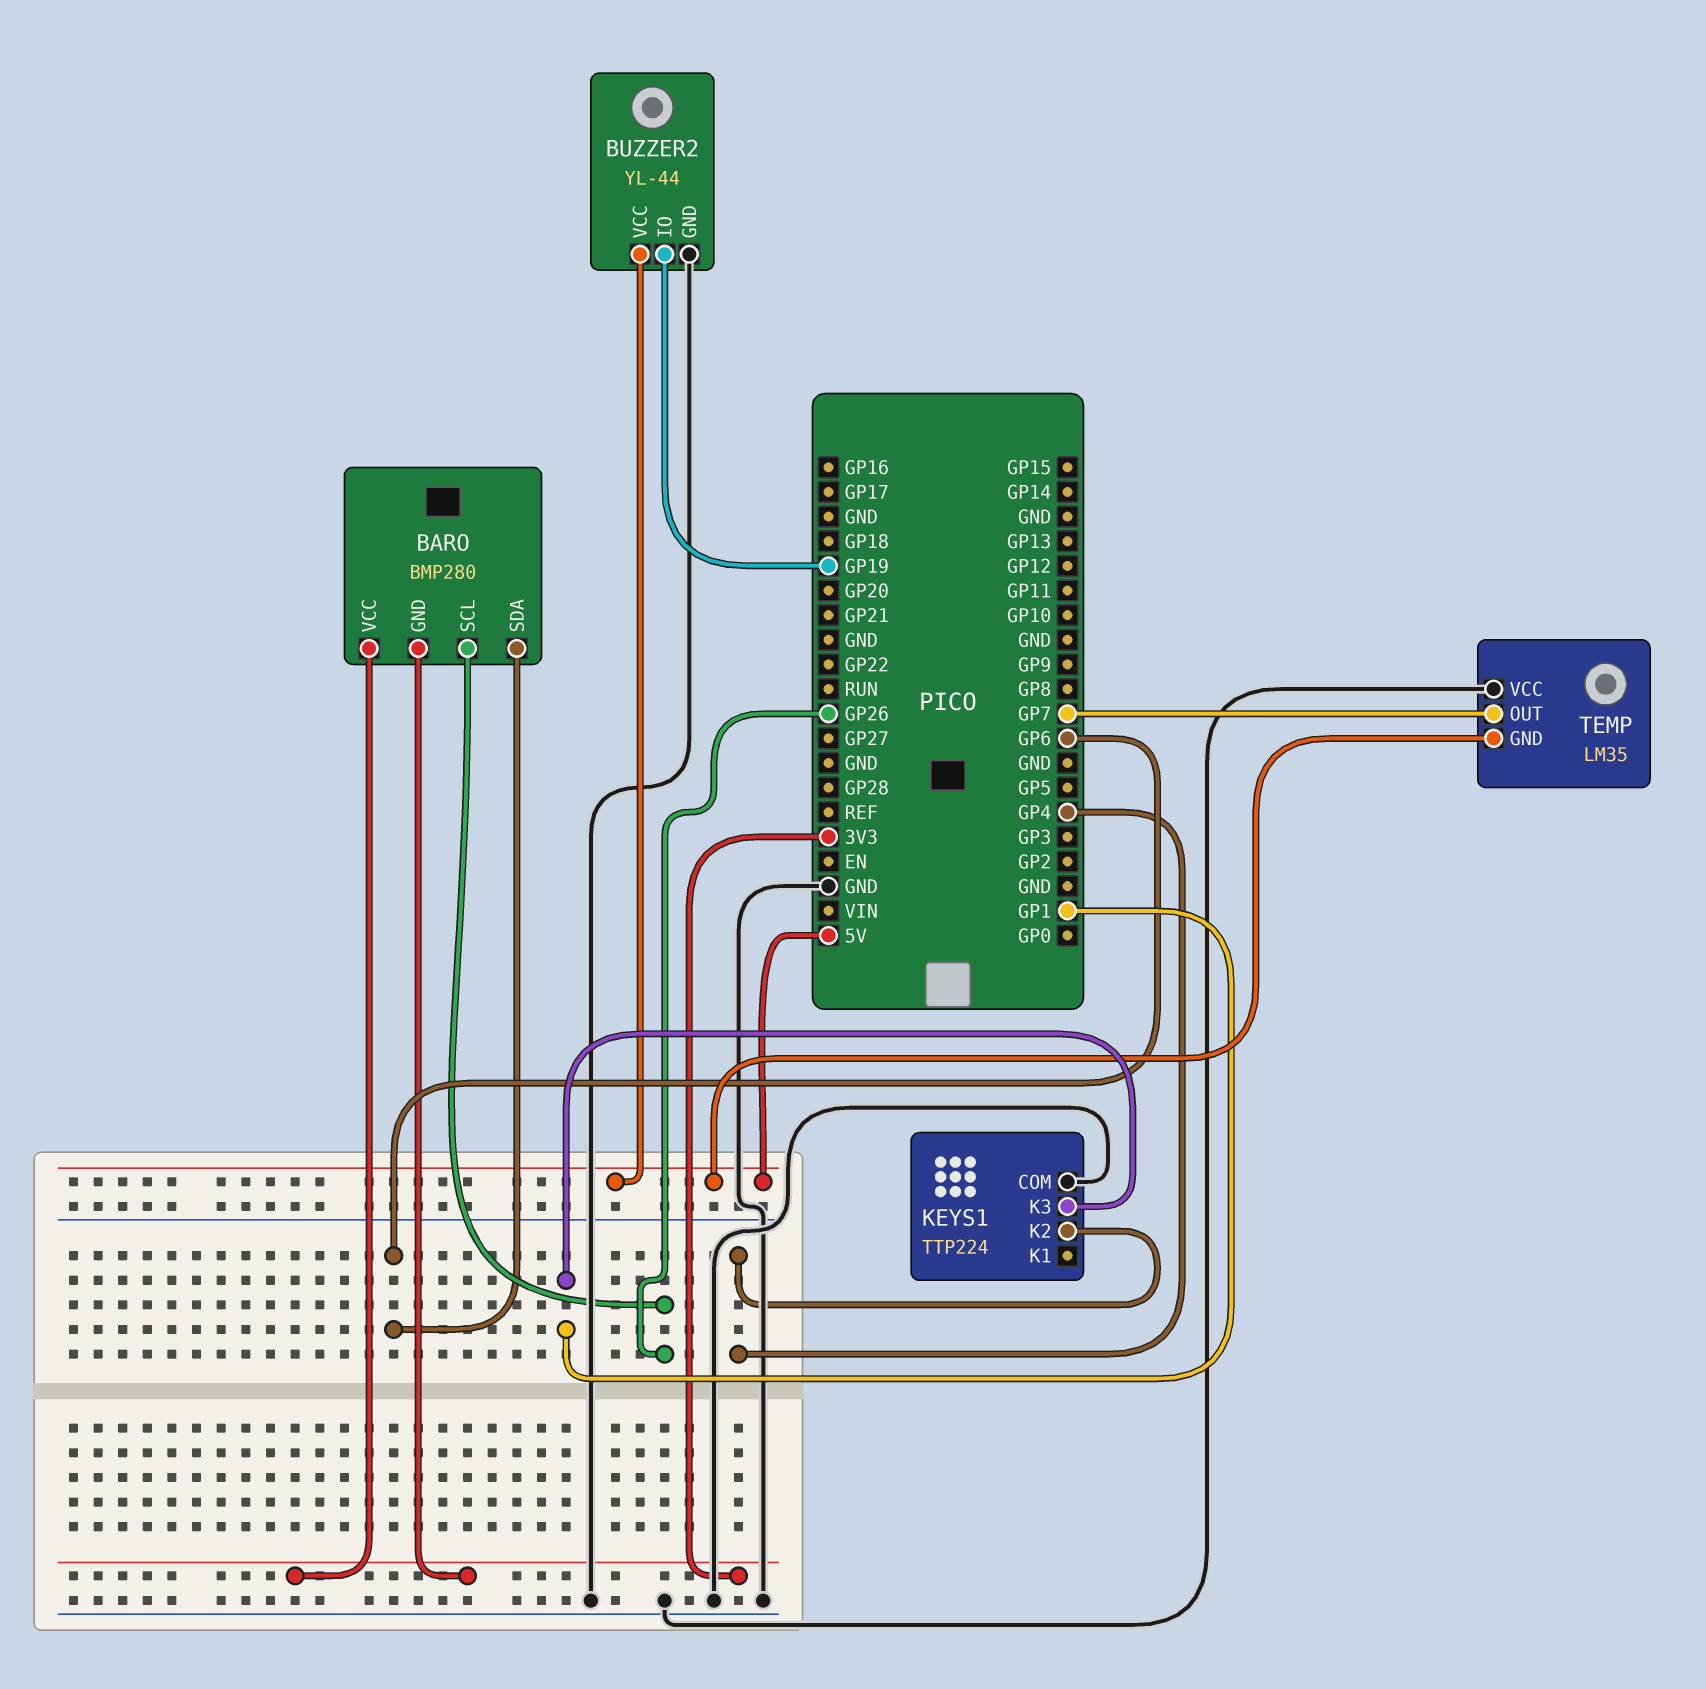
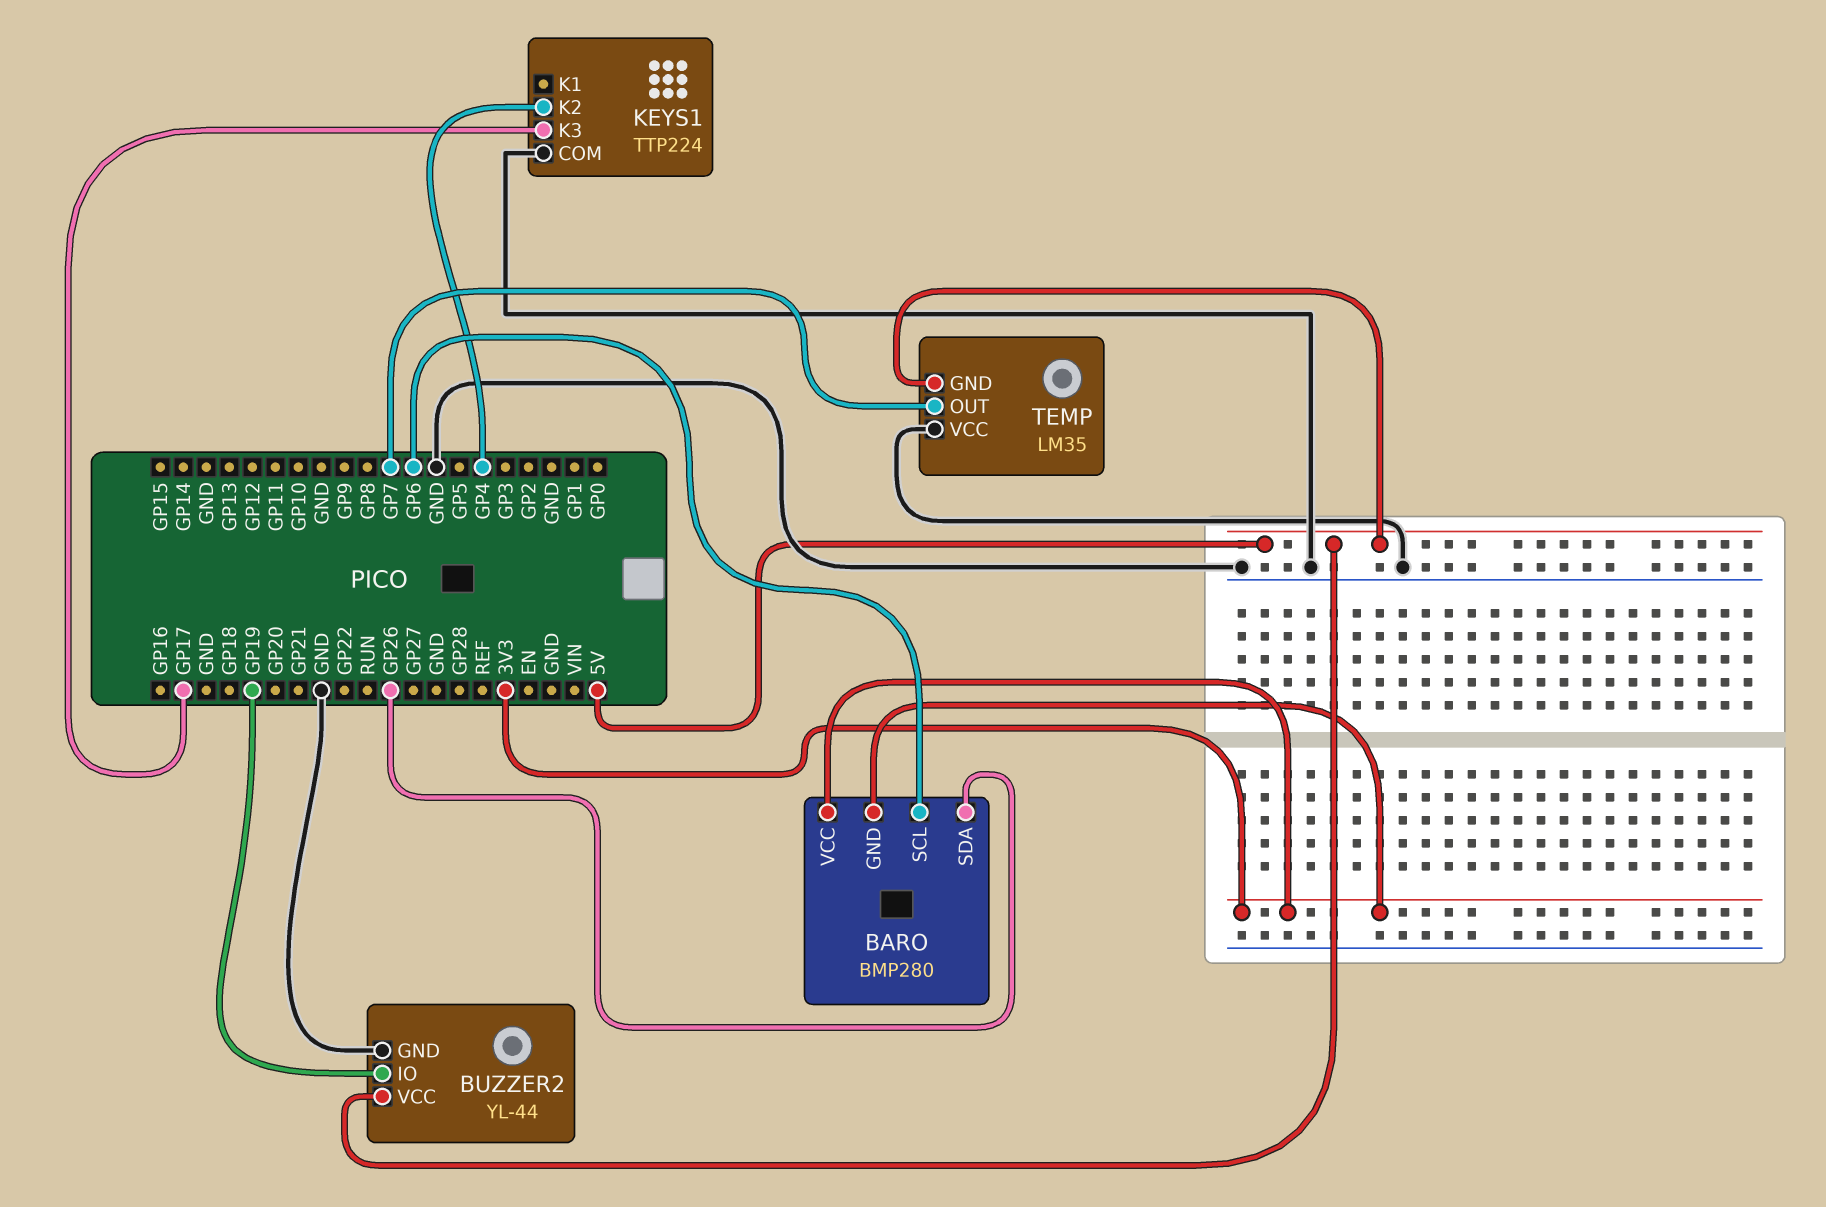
BARO pin SCL: GP26 -> GP6
BARO pin SDA: GP6 -> GP26
KEYS1 pin K3: GP1 -> GP17

